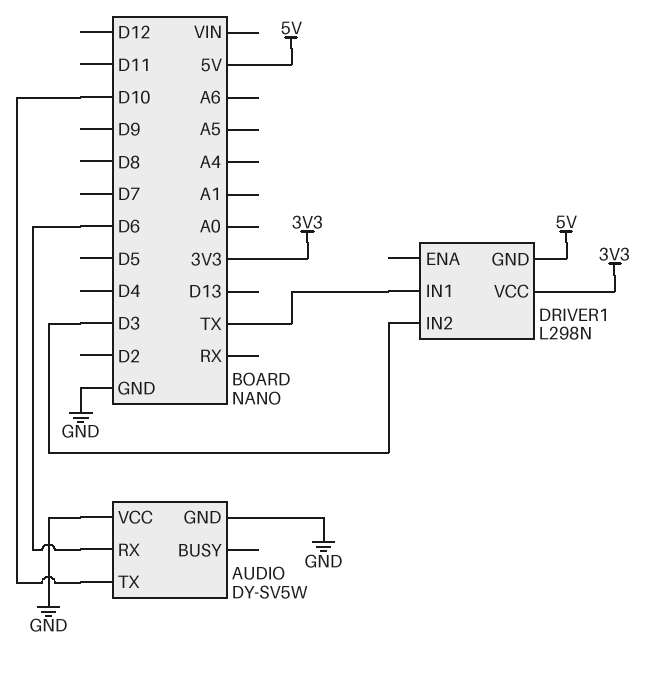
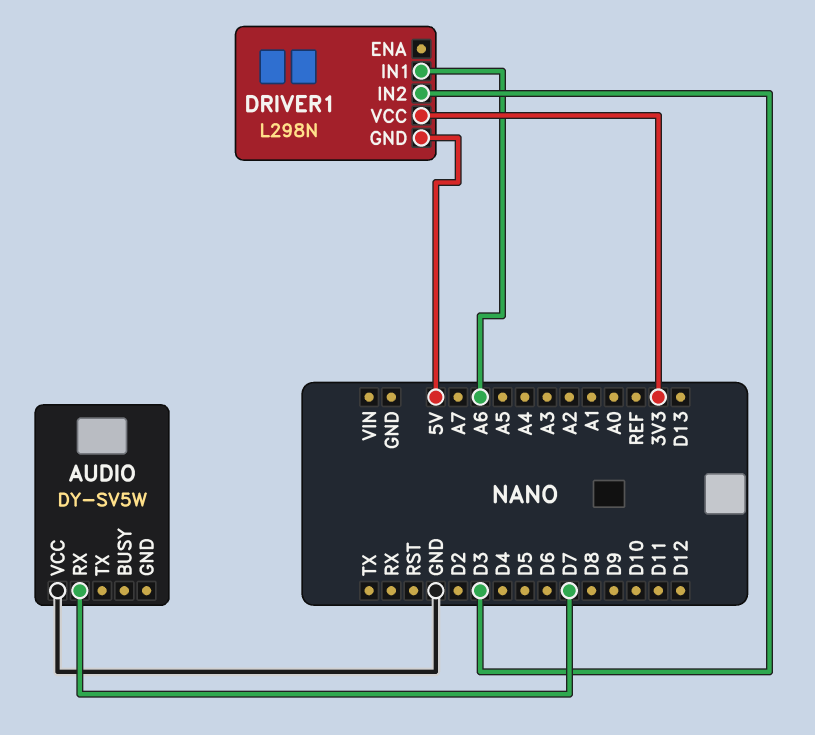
AUDIO pin GND: GND -> none
AUDIO pin RX: D6 -> D7
AUDIO pin TX: D10 -> none
DRIVER1 pin IN1: TX -> A6

